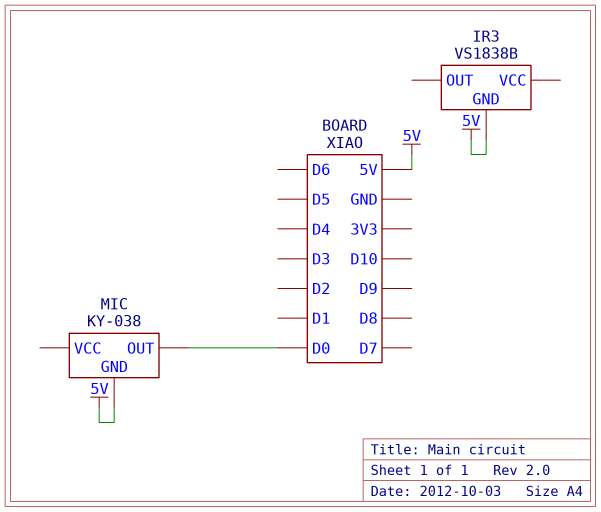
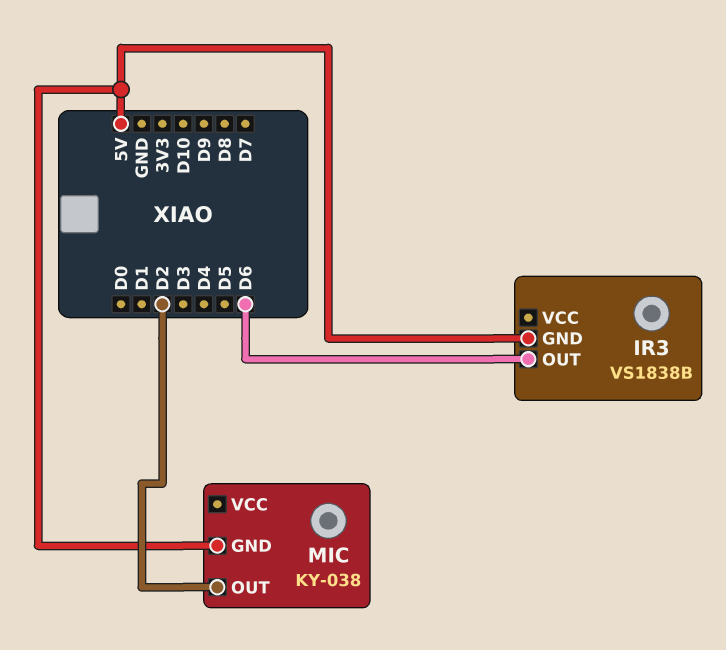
IR3 pin OUT: none -> D6
MIC pin OUT: D0 -> D2

